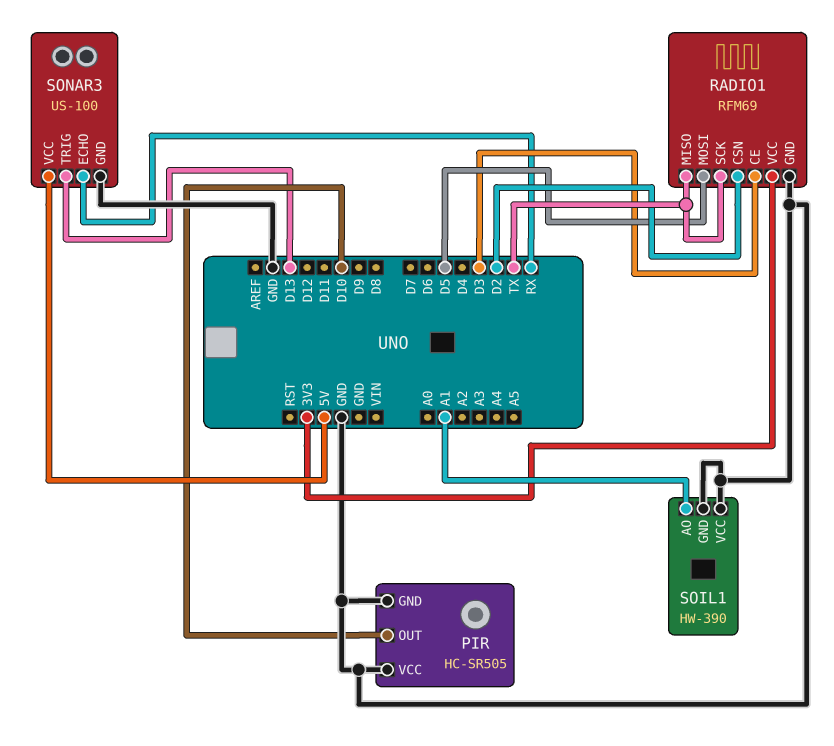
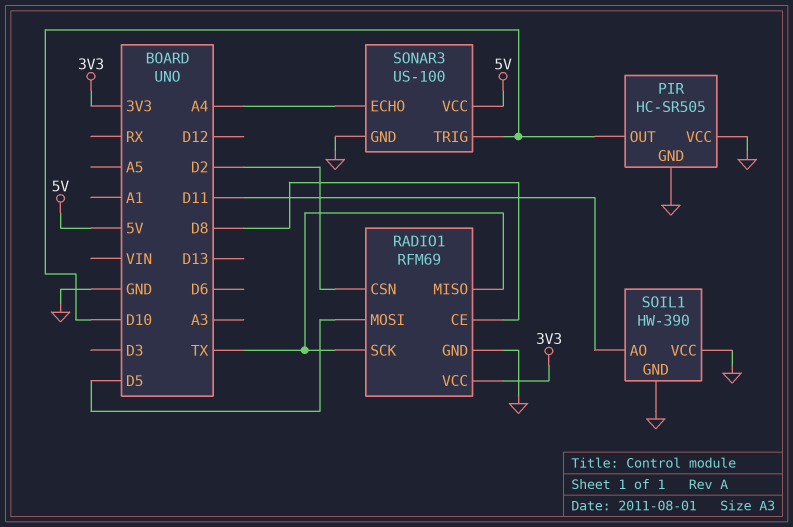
RADIO1 pin CE: D3 -> D8
SOIL1 pin AO: A1 -> D11
SONAR3 pin ECHO: RX -> A4
SONAR3 pin TRIG: D13 -> D10

